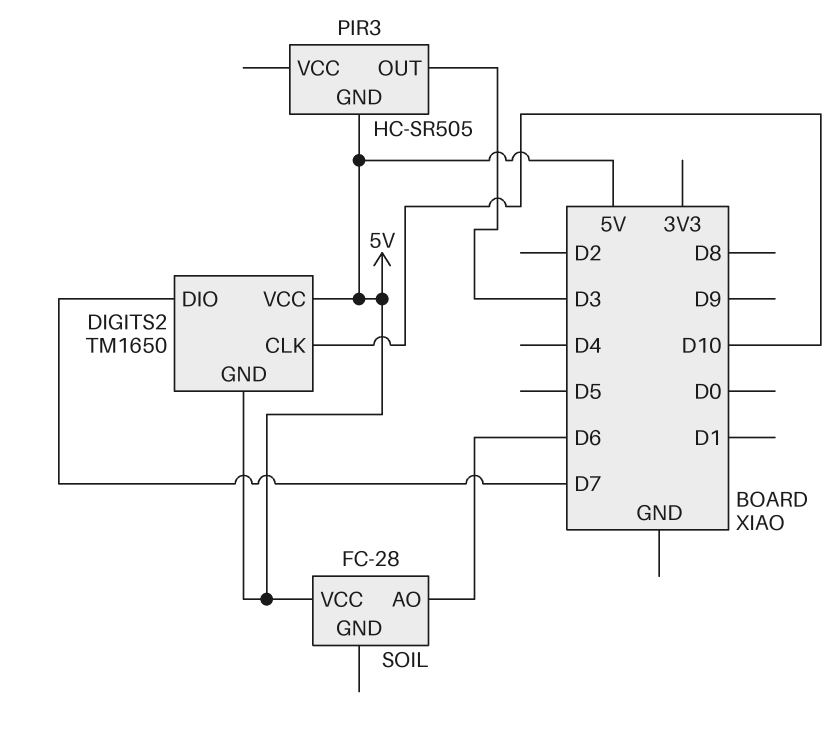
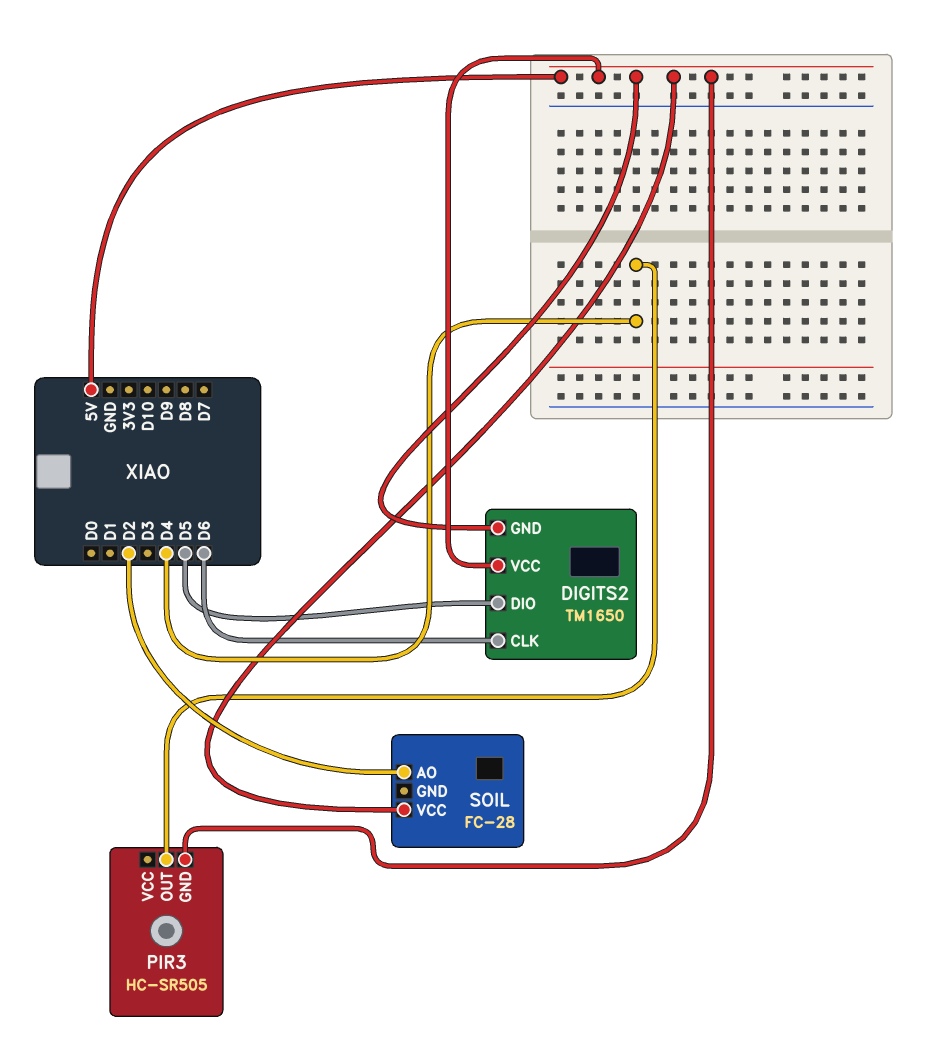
DIGITS2 pin CLK: D10 -> D6
DIGITS2 pin DIO: D7 -> D5
PIR3 pin OUT: D3 -> D4
SOIL pin AO: D6 -> D2

